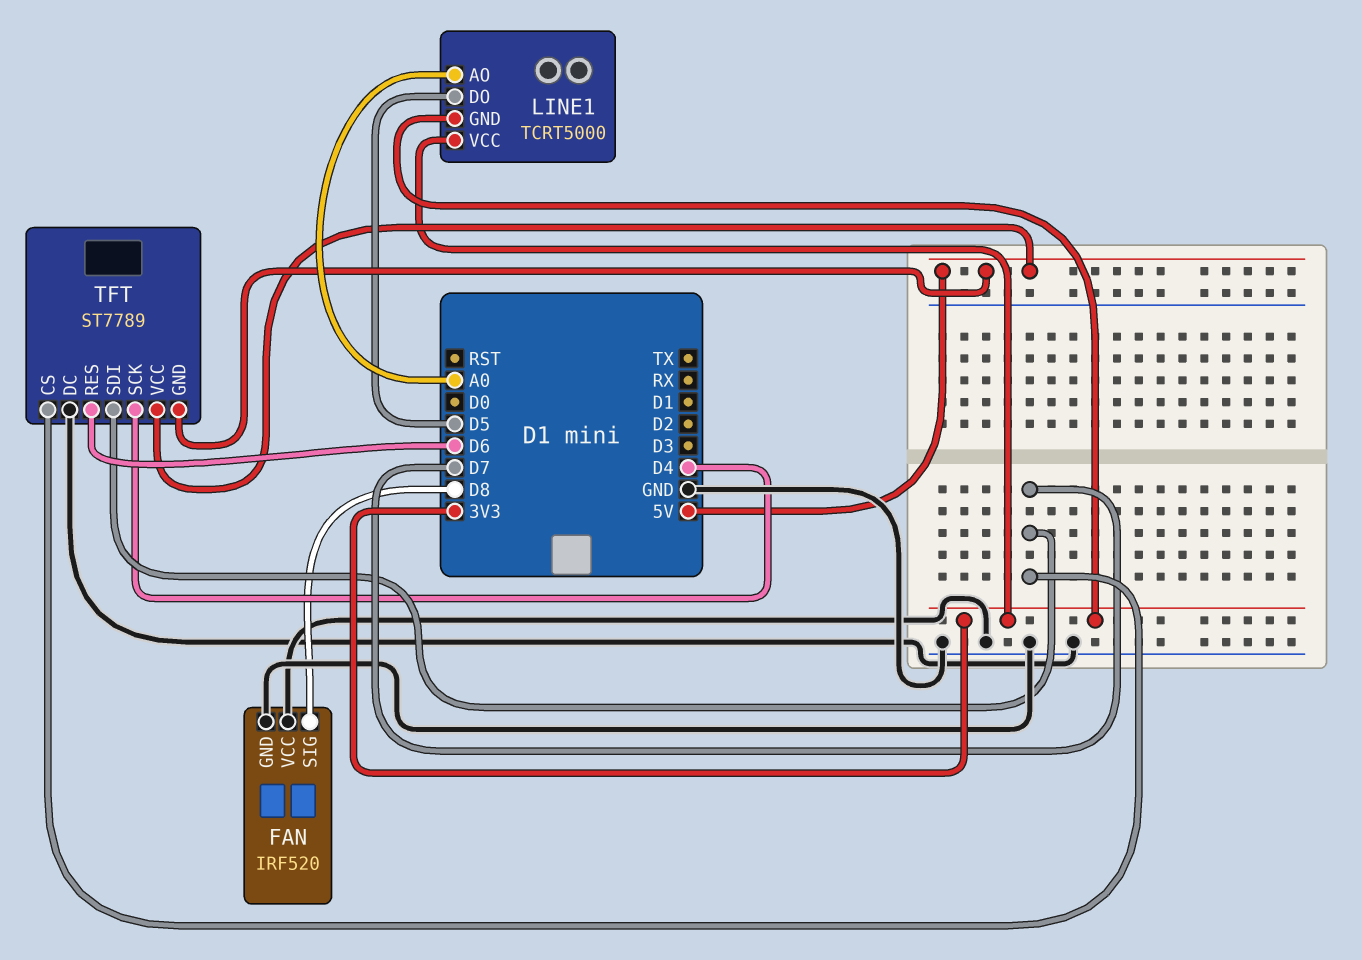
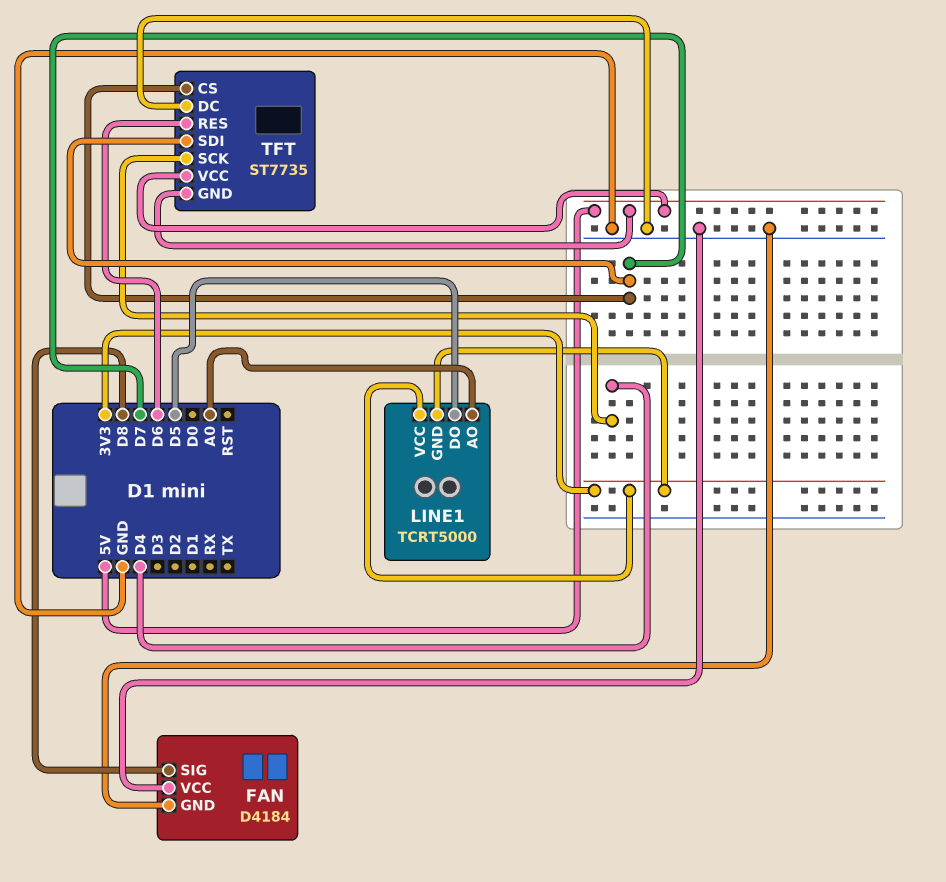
FAN: IRF520 -> D4184
TFT: ST7789 -> ST7735

